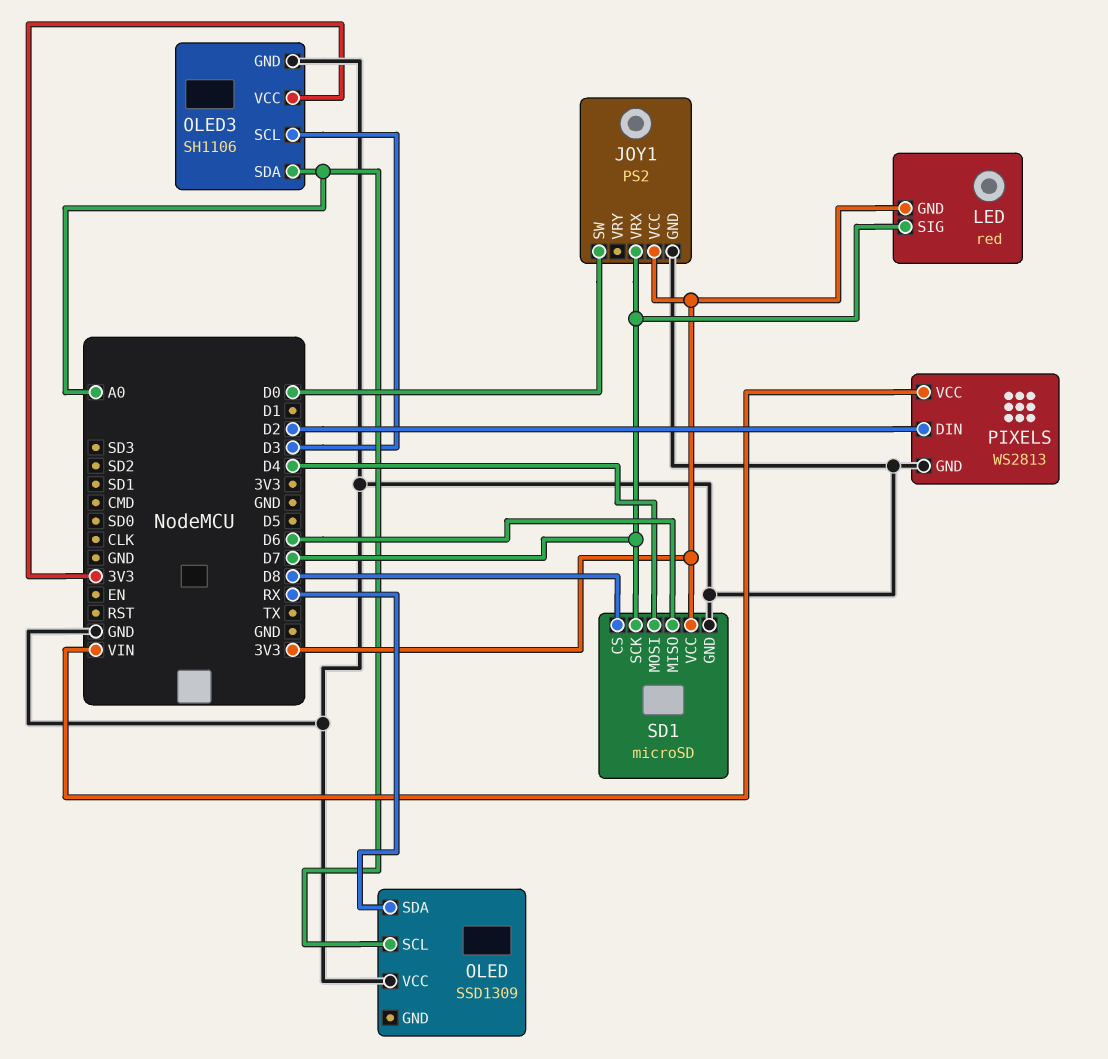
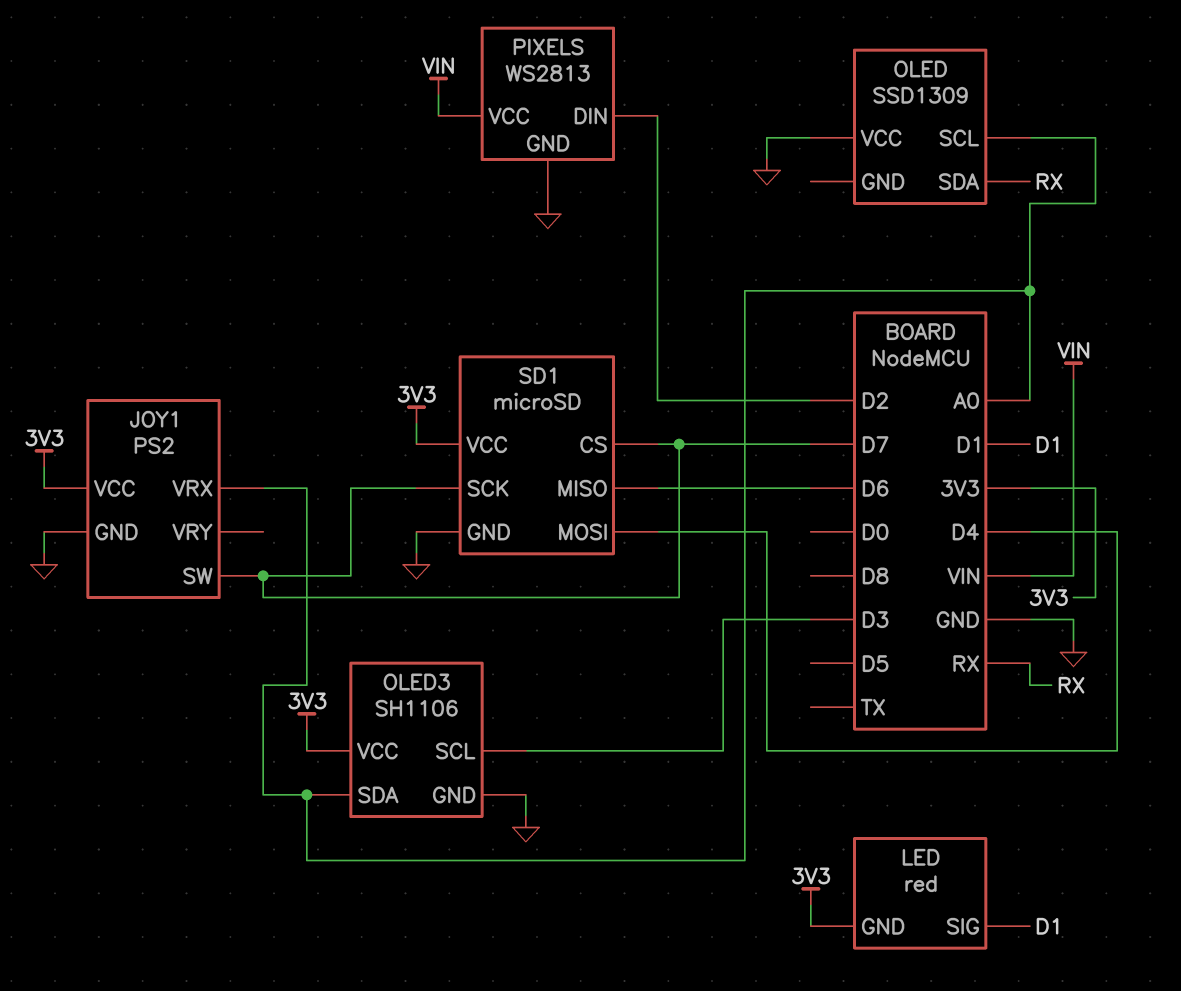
JOY1 pin SW: D0 -> D7
JOY1 pin VRX: D7 -> A0
LED pin SIG: D7 -> D1
SD1 pin CS: D8 -> D7

